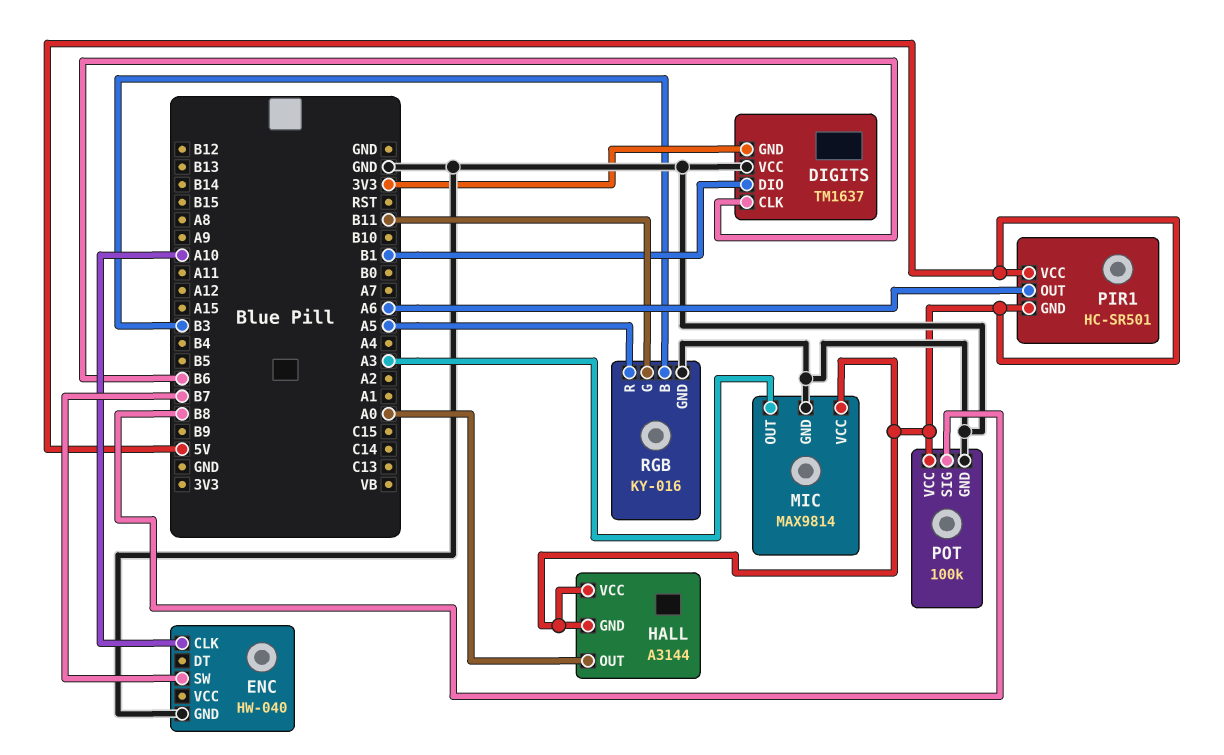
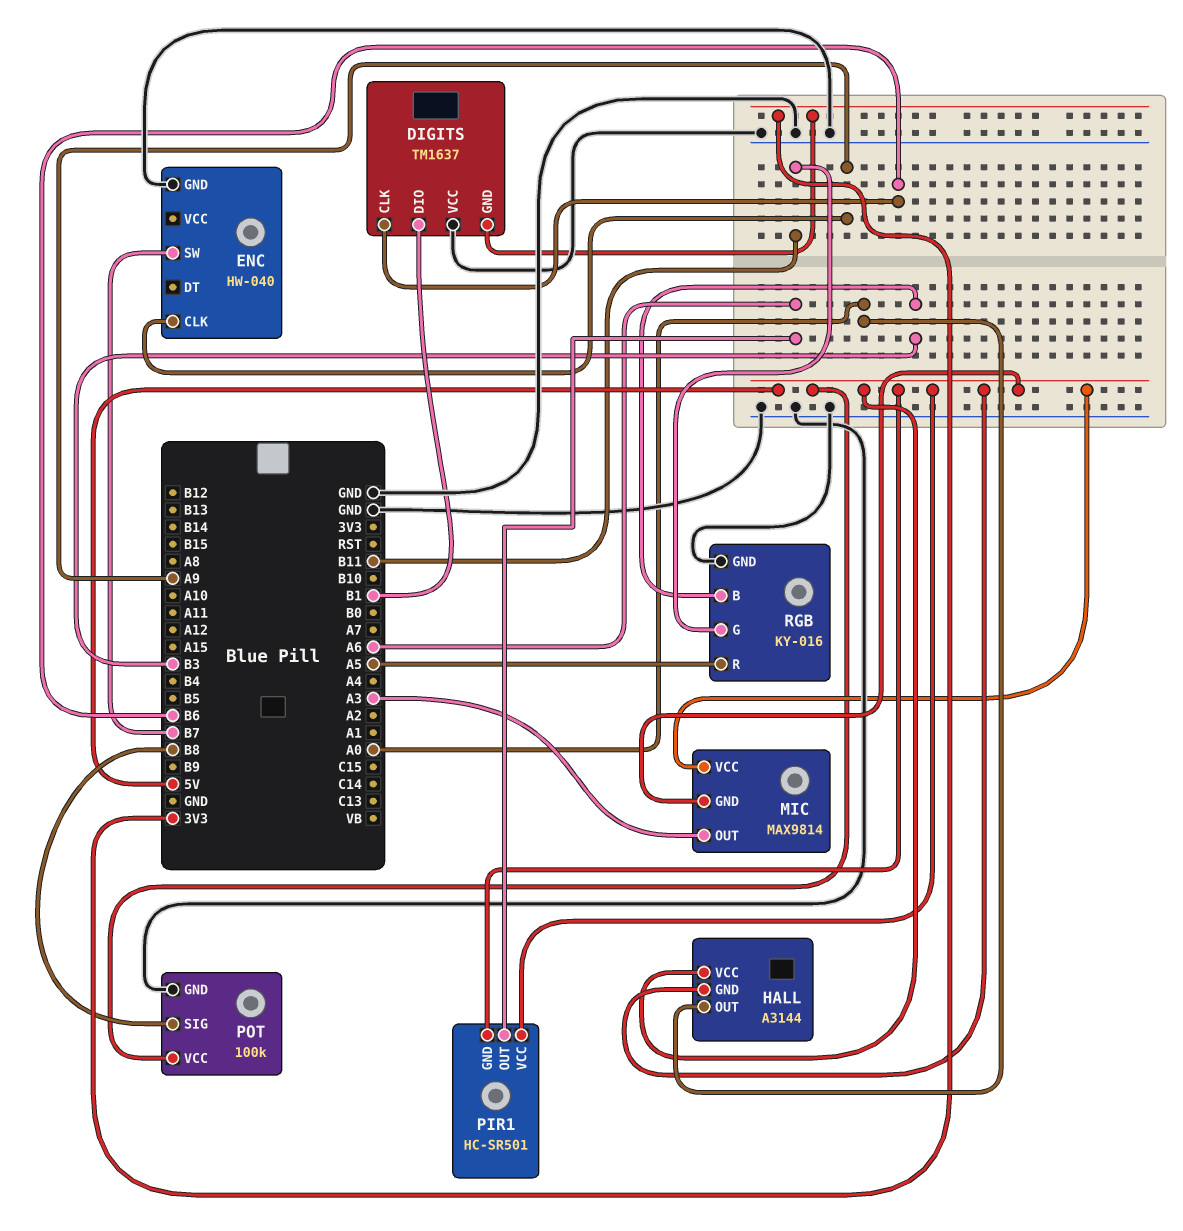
ENC pin CLK: A10 -> A9
MIC pin GND: GND -> 5V

